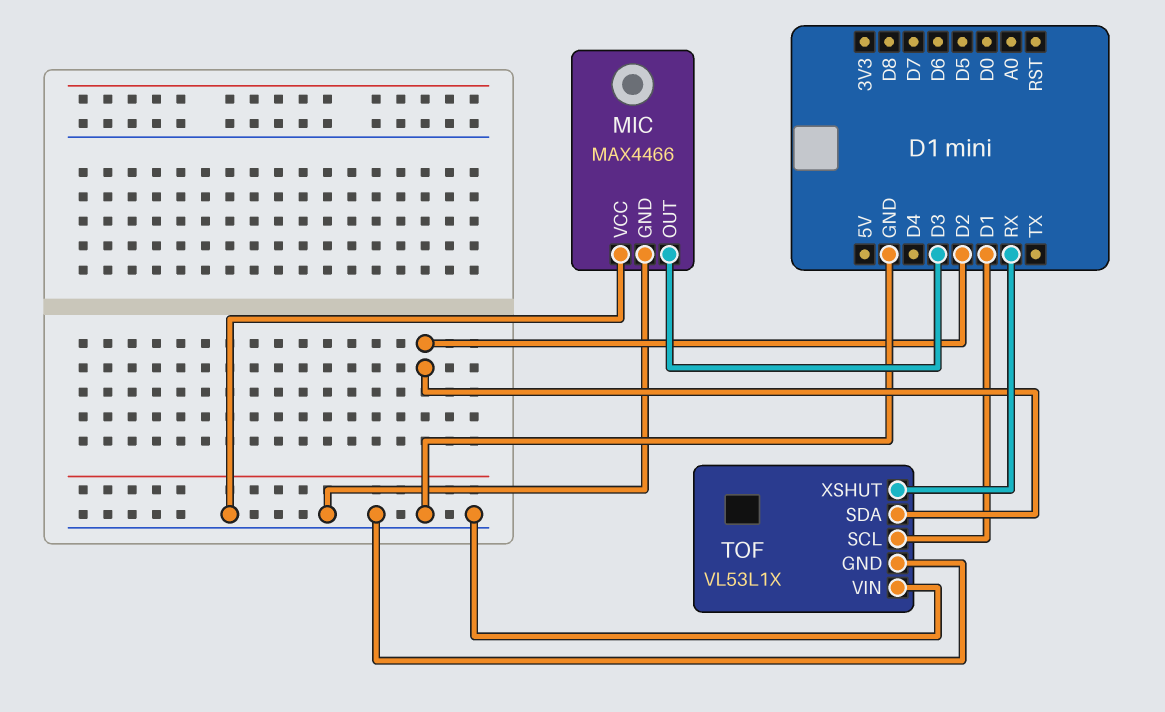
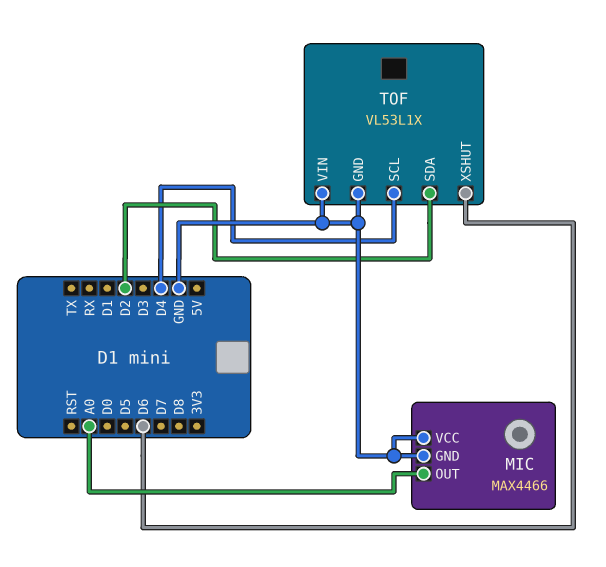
MIC pin OUT: D3 -> A0
TOF pin SCL: D1 -> D4
TOF pin XSHUT: RX -> D6

